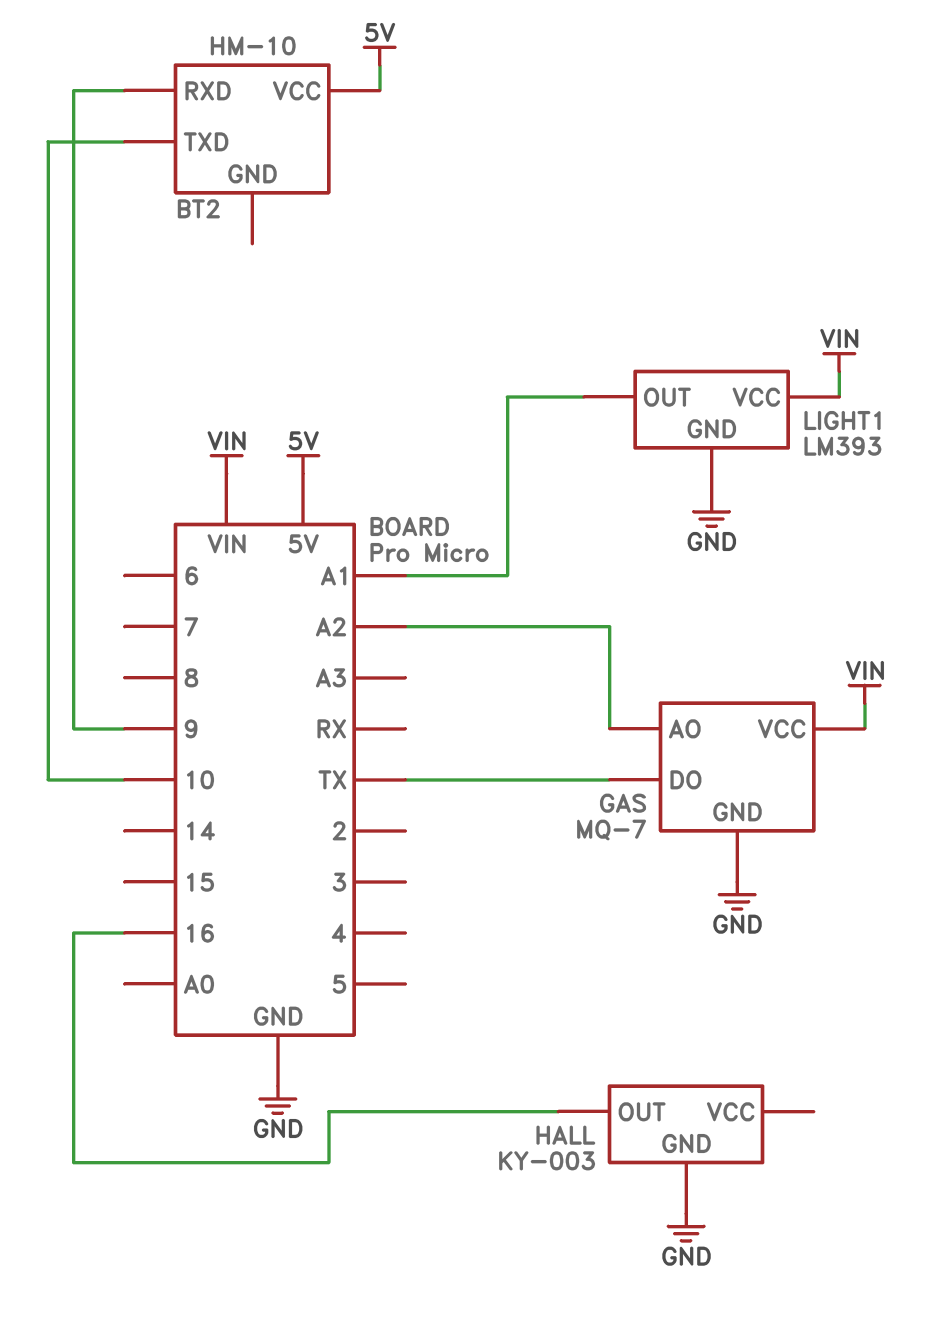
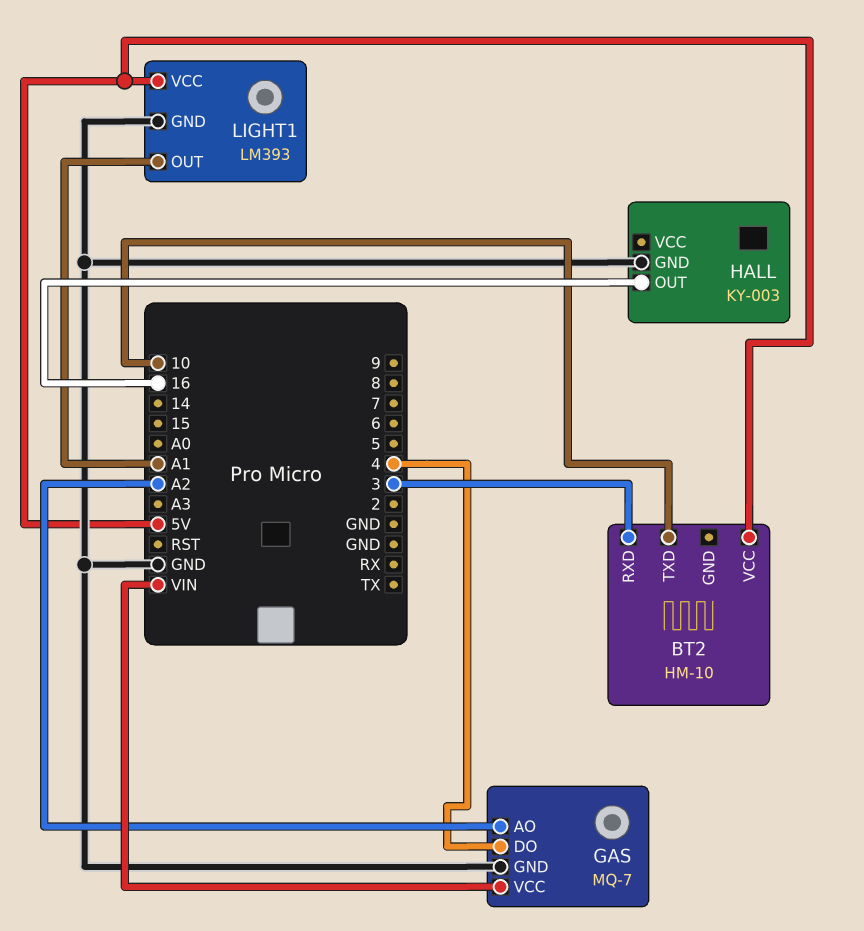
BT2 pin RXD: 9 -> 3
GAS pin DO: TX -> 4
LIGHT1 pin VCC: VIN -> 5V

